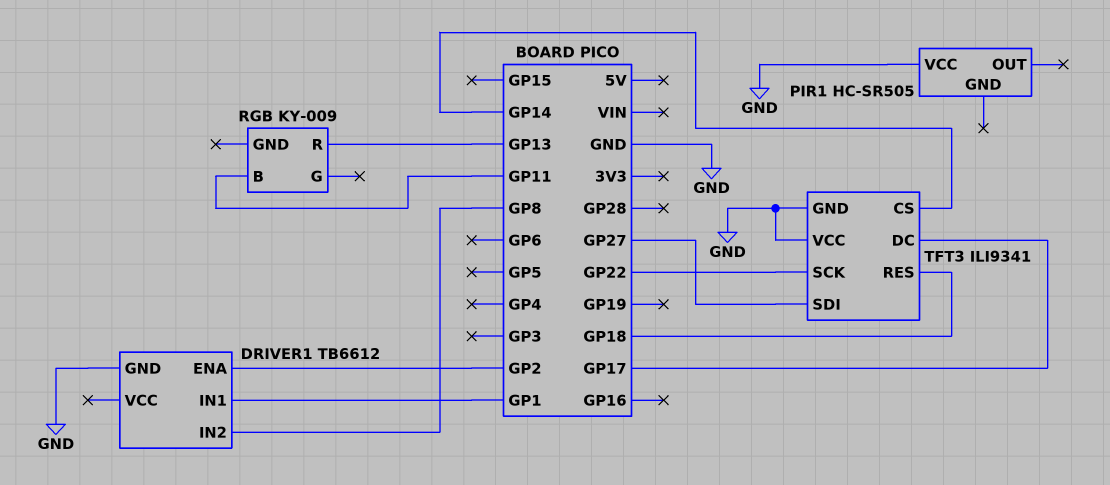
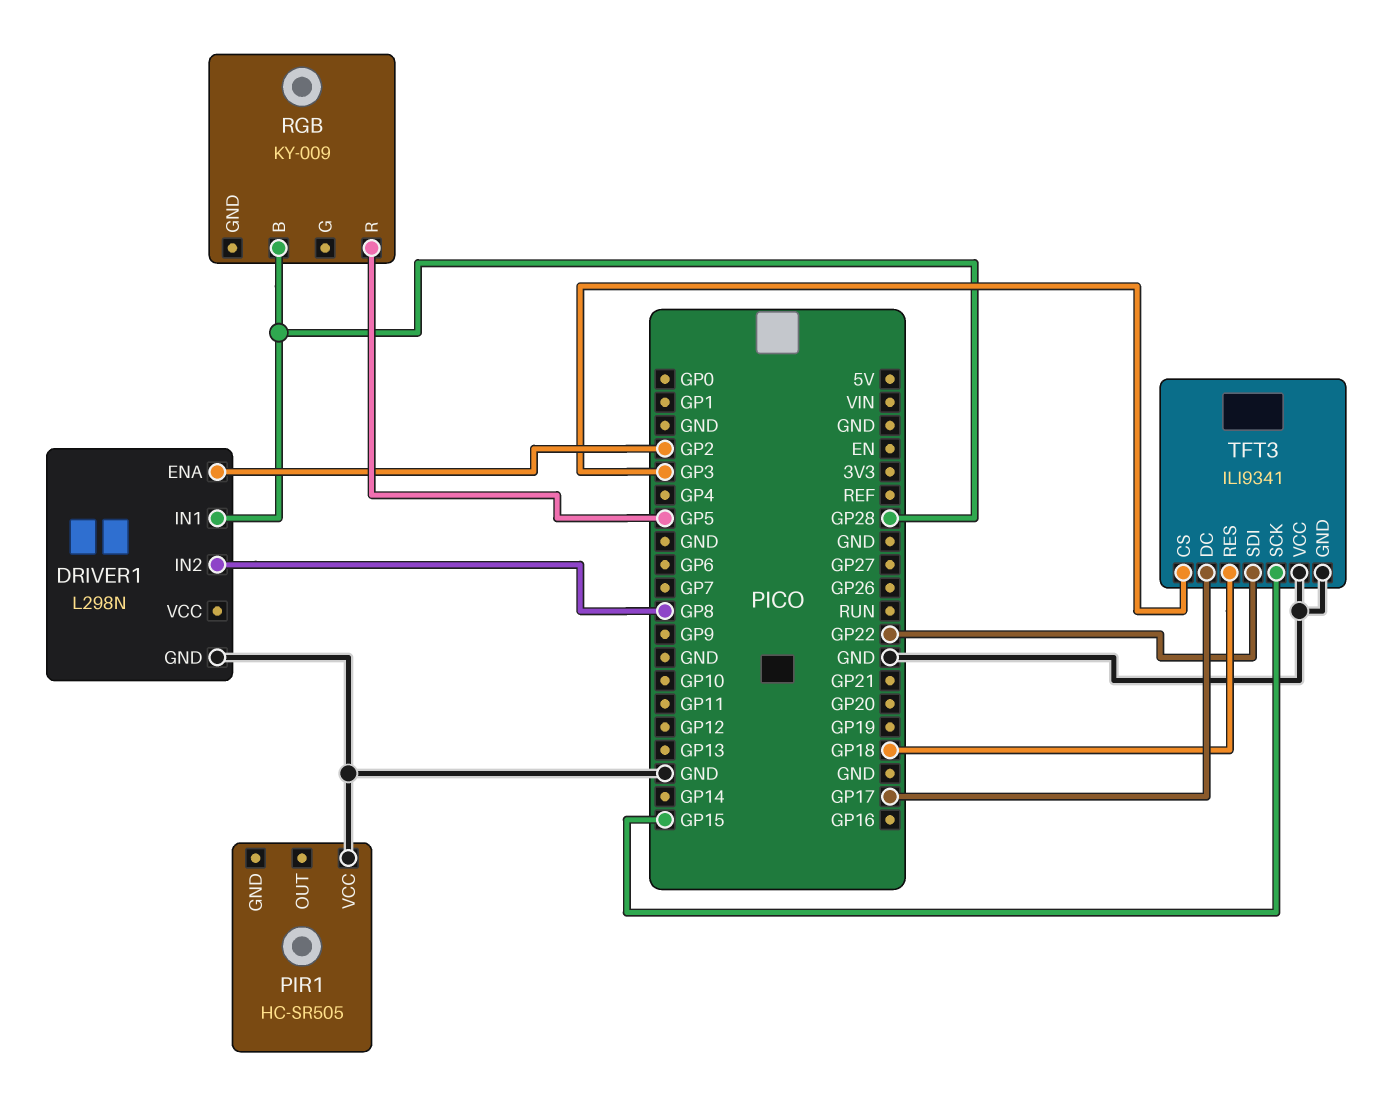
DRIVER1: TB6612 -> L298N
DRIVER1 pin IN1: GP1 -> GP28
RGB pin B: GP11 -> GP28
RGB pin R: GP13 -> GP5
TFT3 pin CS: GP14 -> GP3
TFT3 pin SCK: GP22 -> GP15
TFT3 pin SDI: GP27 -> GP22

